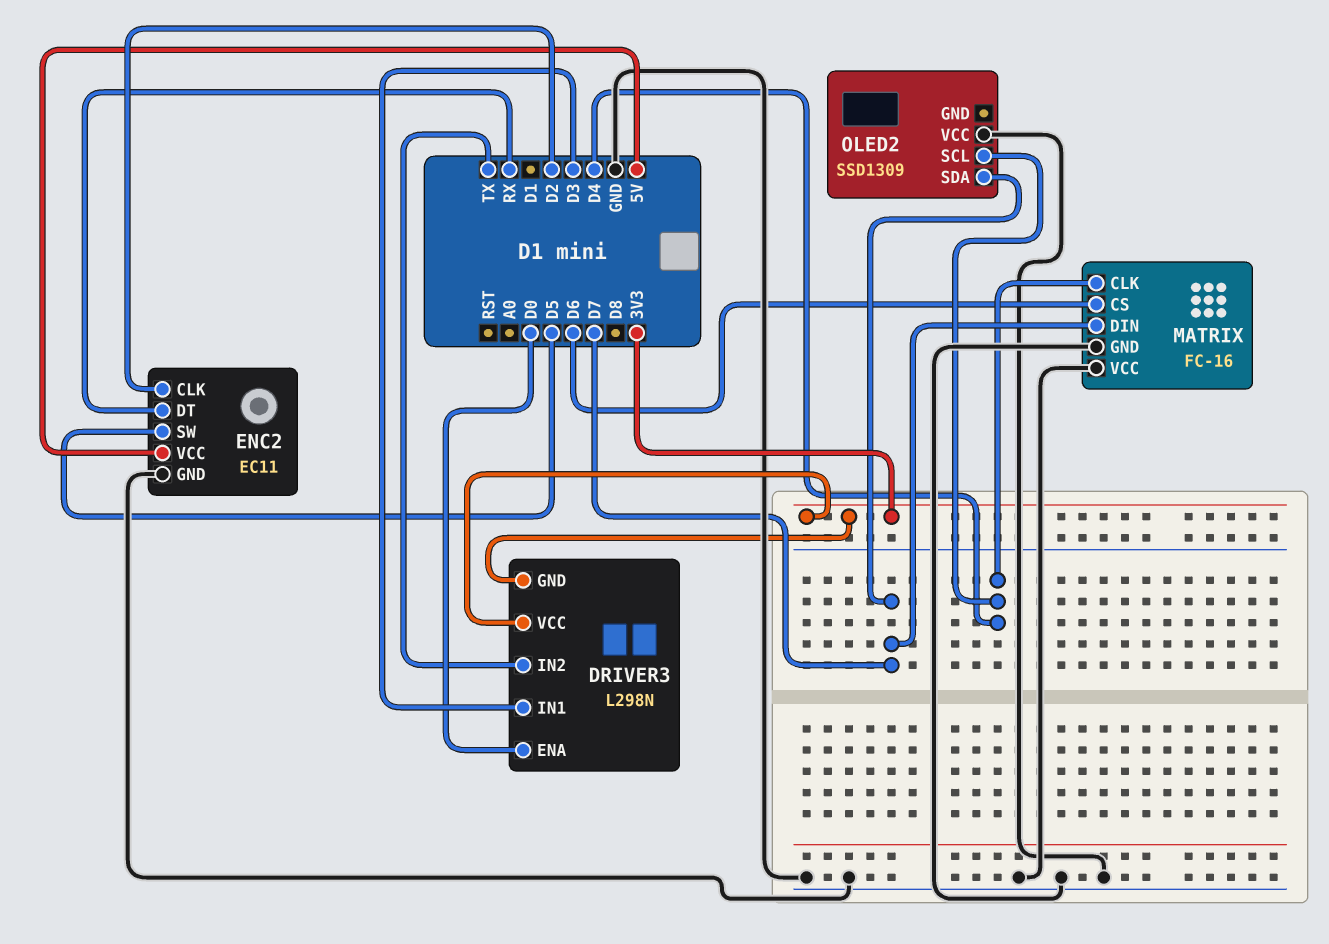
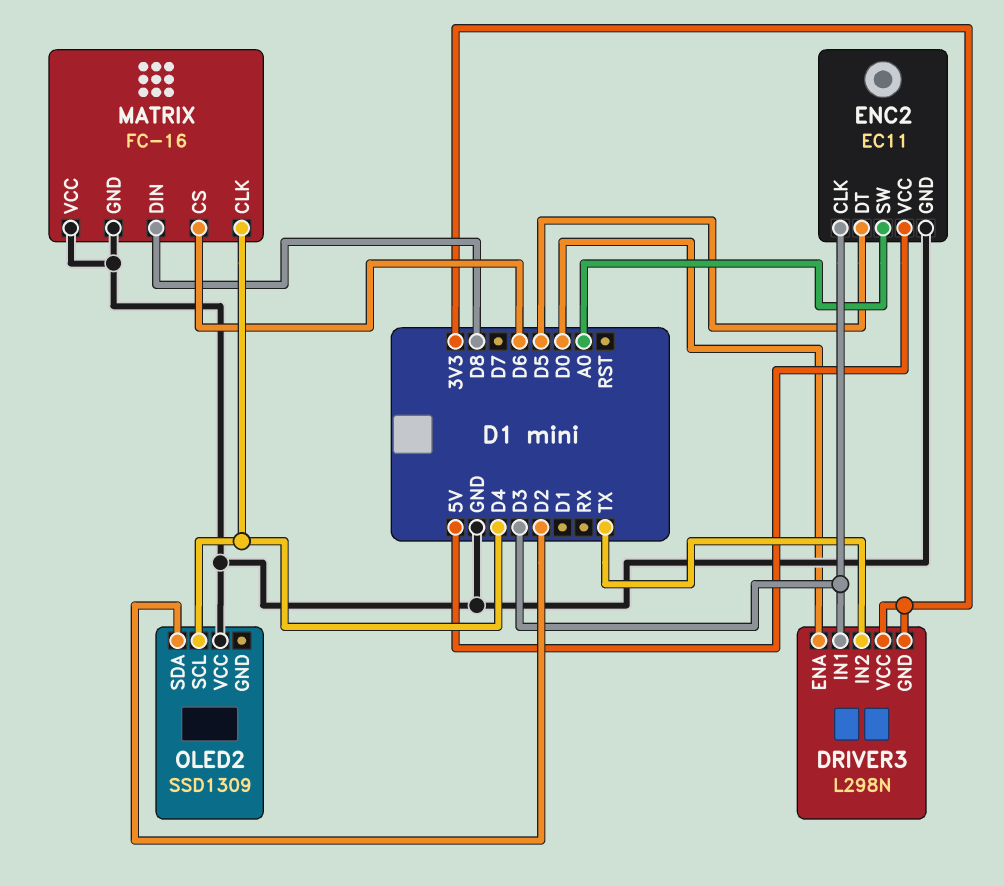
ENC2 pin CLK: D2 -> D3
ENC2 pin DT: RX -> D5
ENC2 pin SW: D5 -> A0
MATRIX pin DIN: D7 -> D8
OLED2 pin SDA: D7 -> D2

